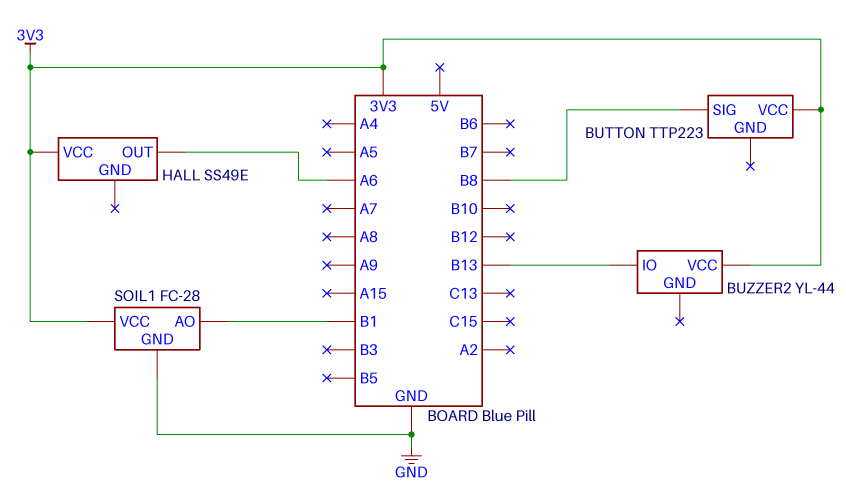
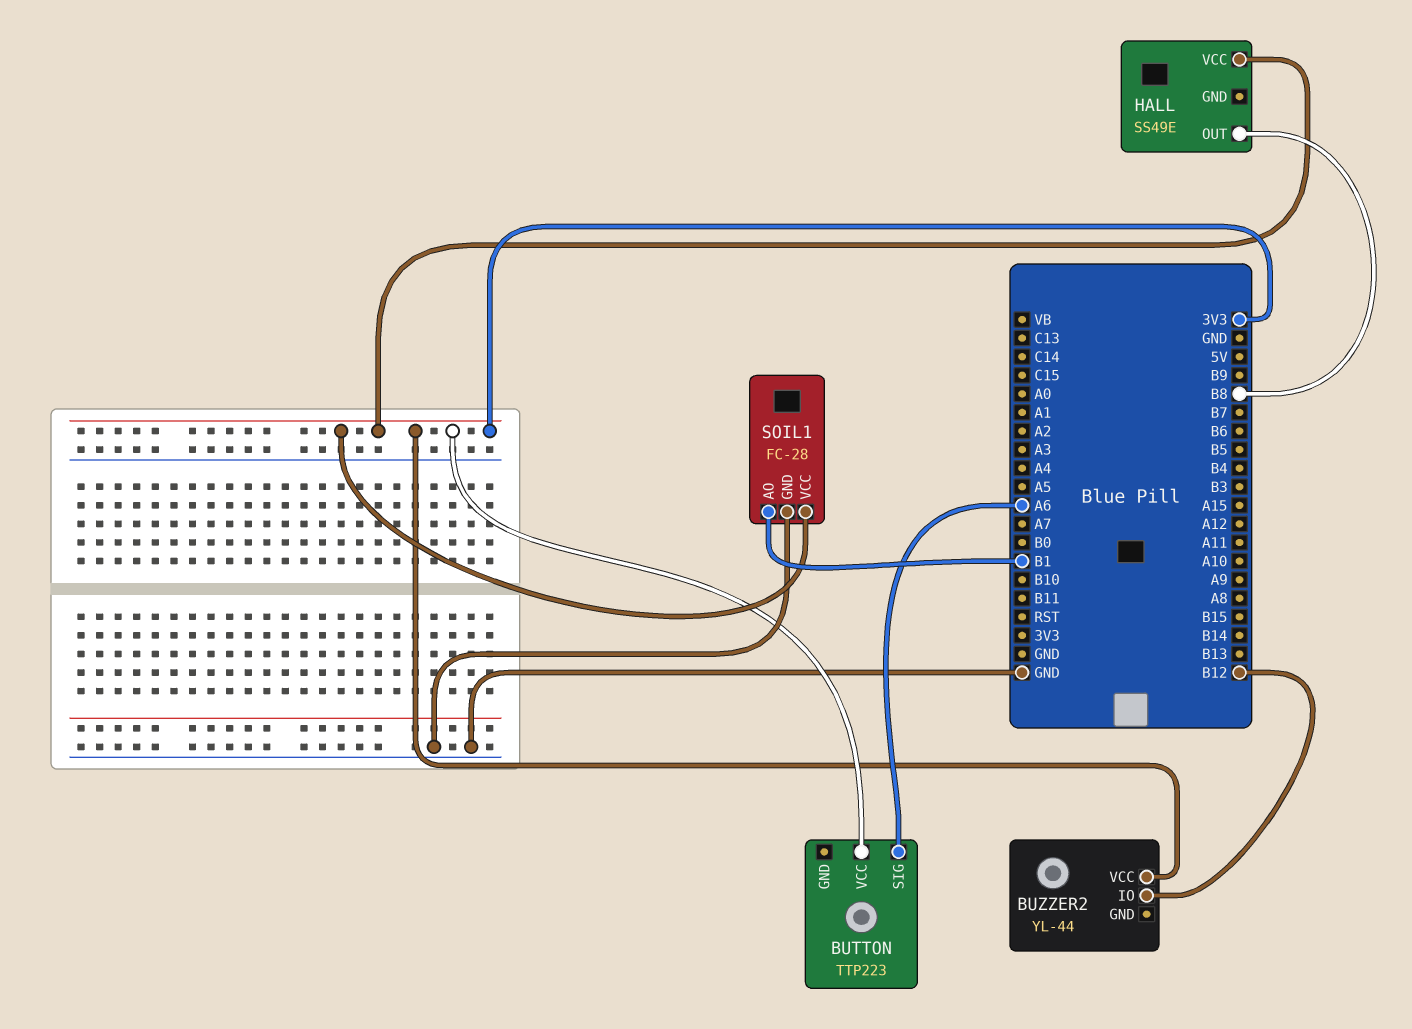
BUTTON pin SIG: B8 -> A6
BUZZER2 pin IO: B13 -> B12
HALL pin OUT: A6 -> B8

